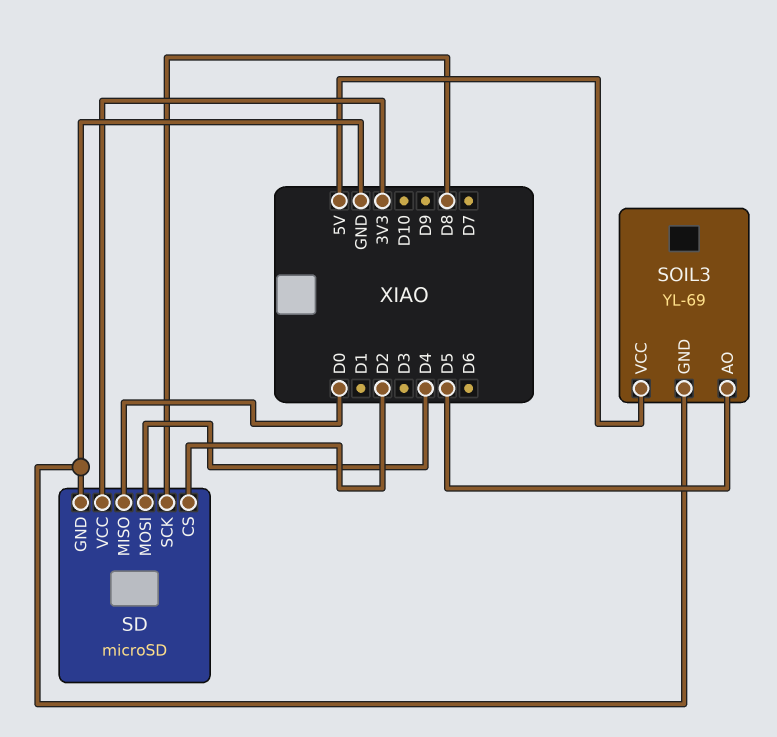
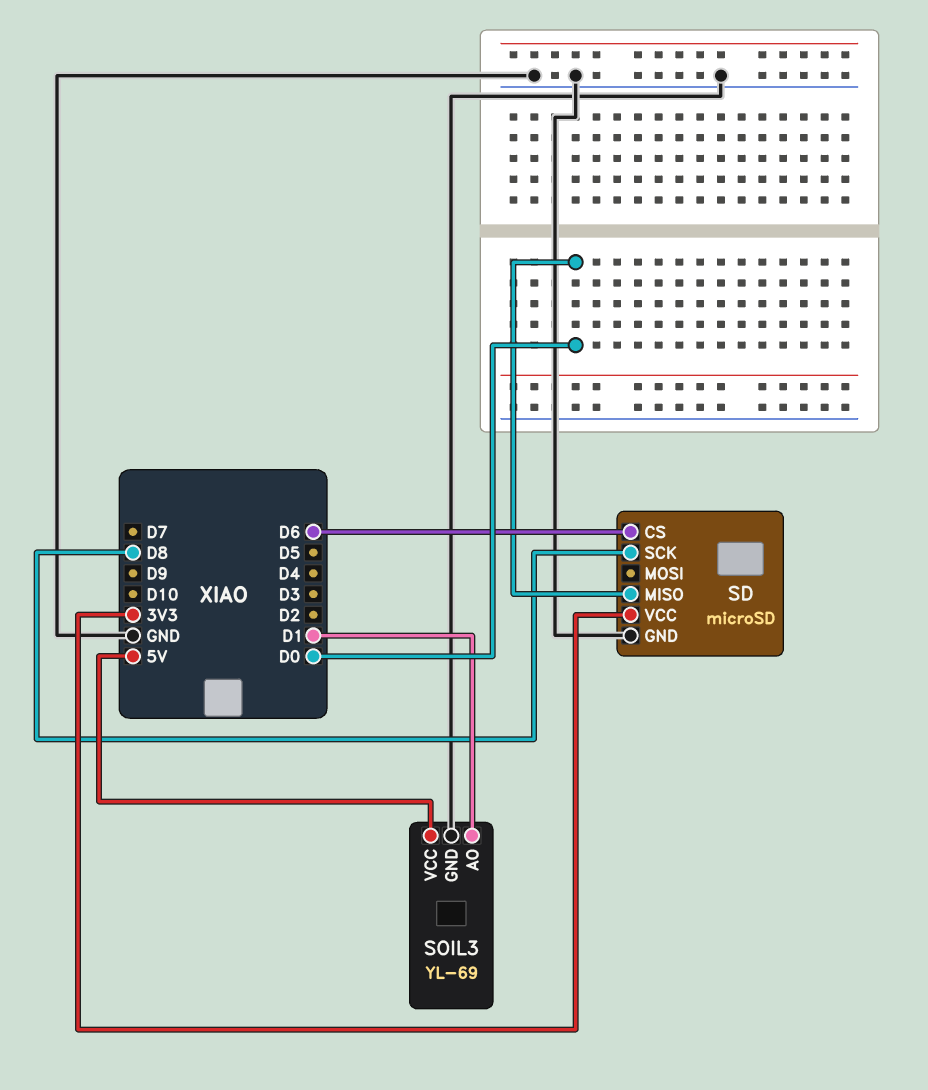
SD pin CS: D2 -> D6
SD pin MOSI: D4 -> none
SOIL3 pin AO: D5 -> D1

